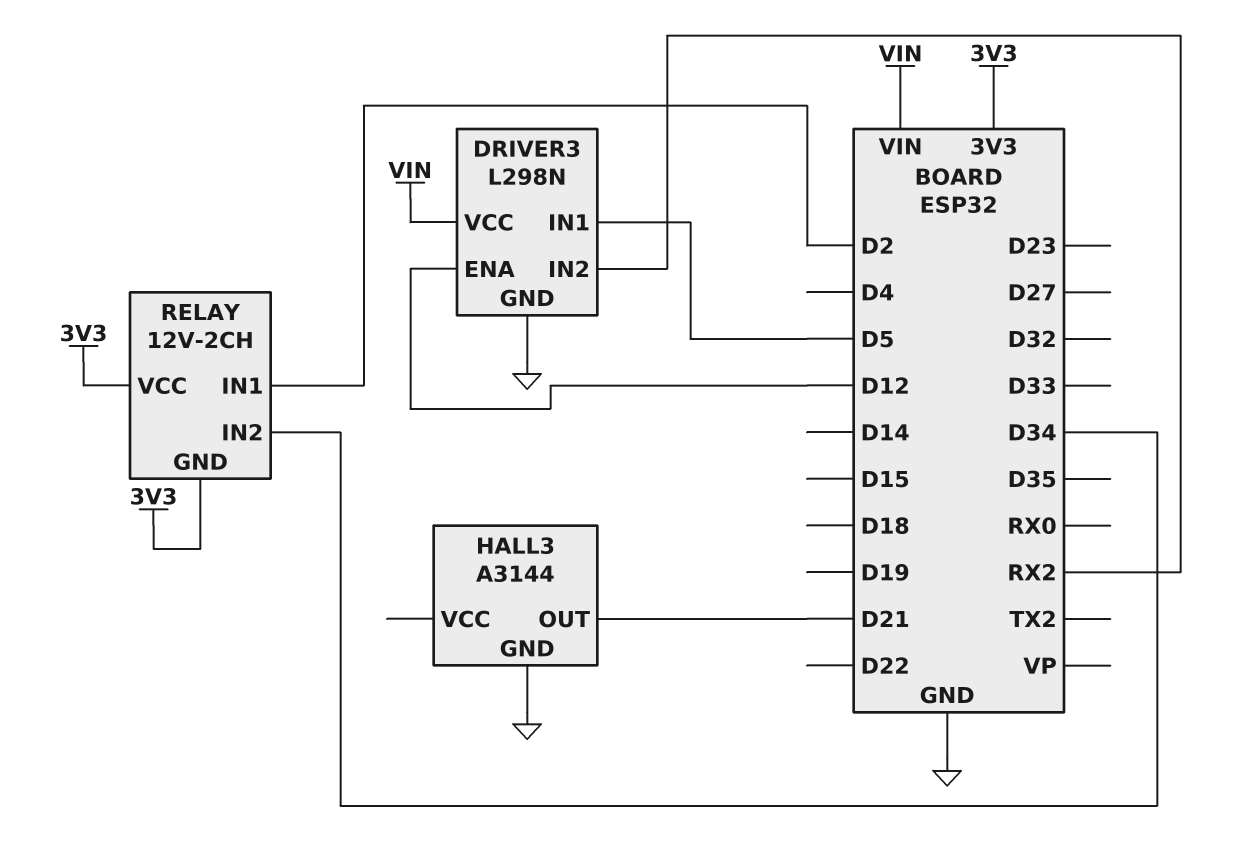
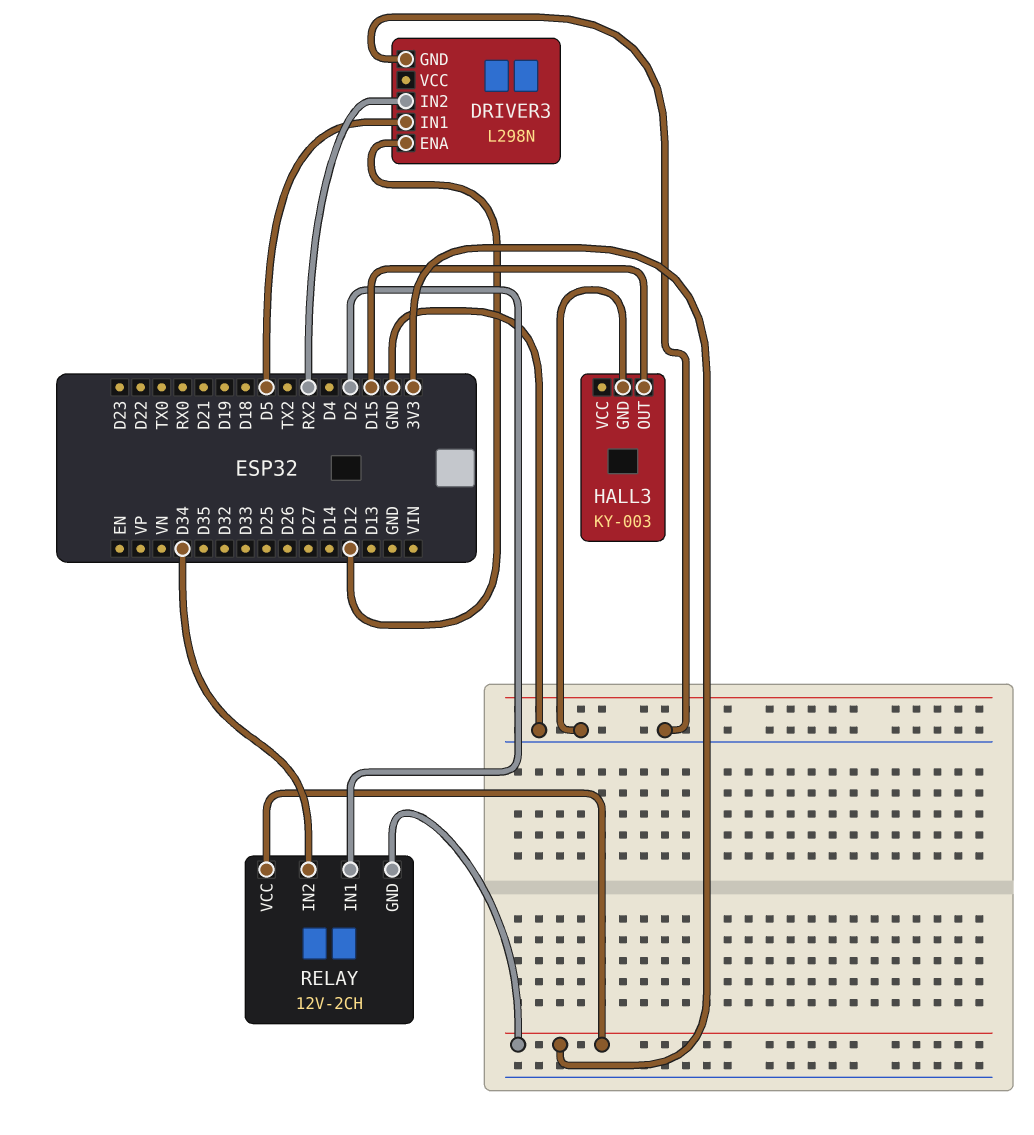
DRIVER3 pin VCC: VIN -> none
HALL3: A3144 -> KY-003
HALL3 pin OUT: D21 -> D15

